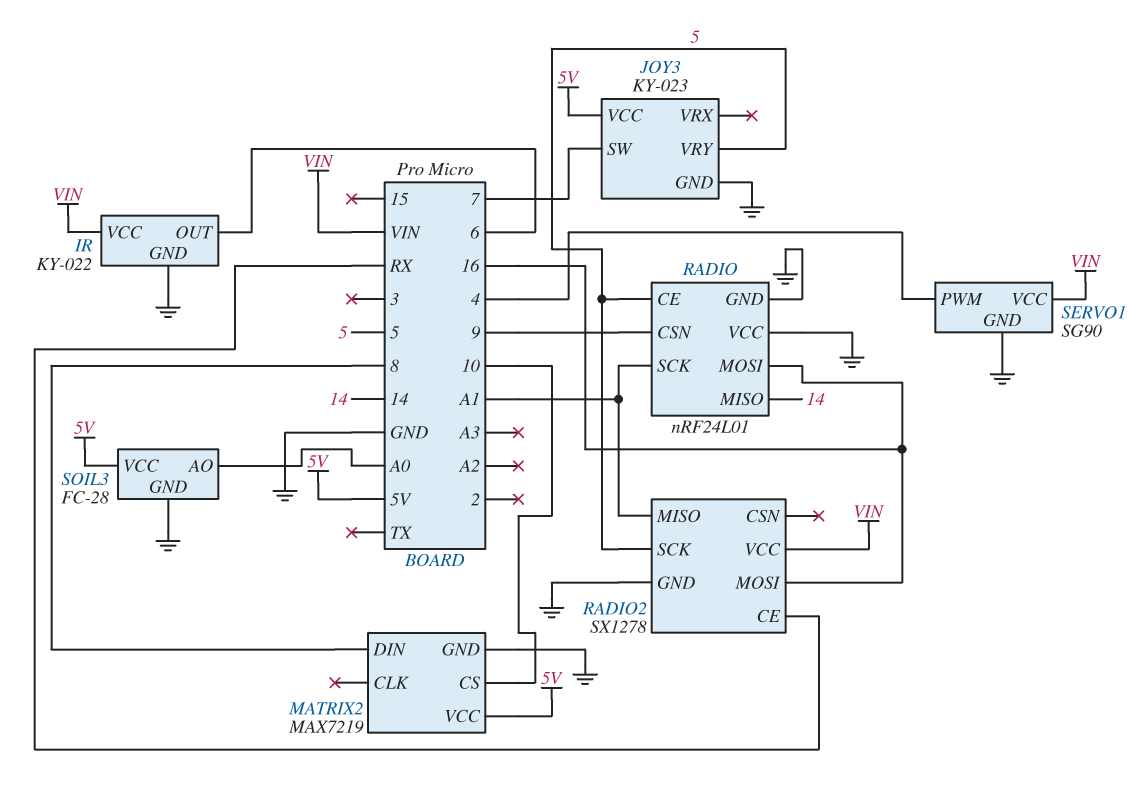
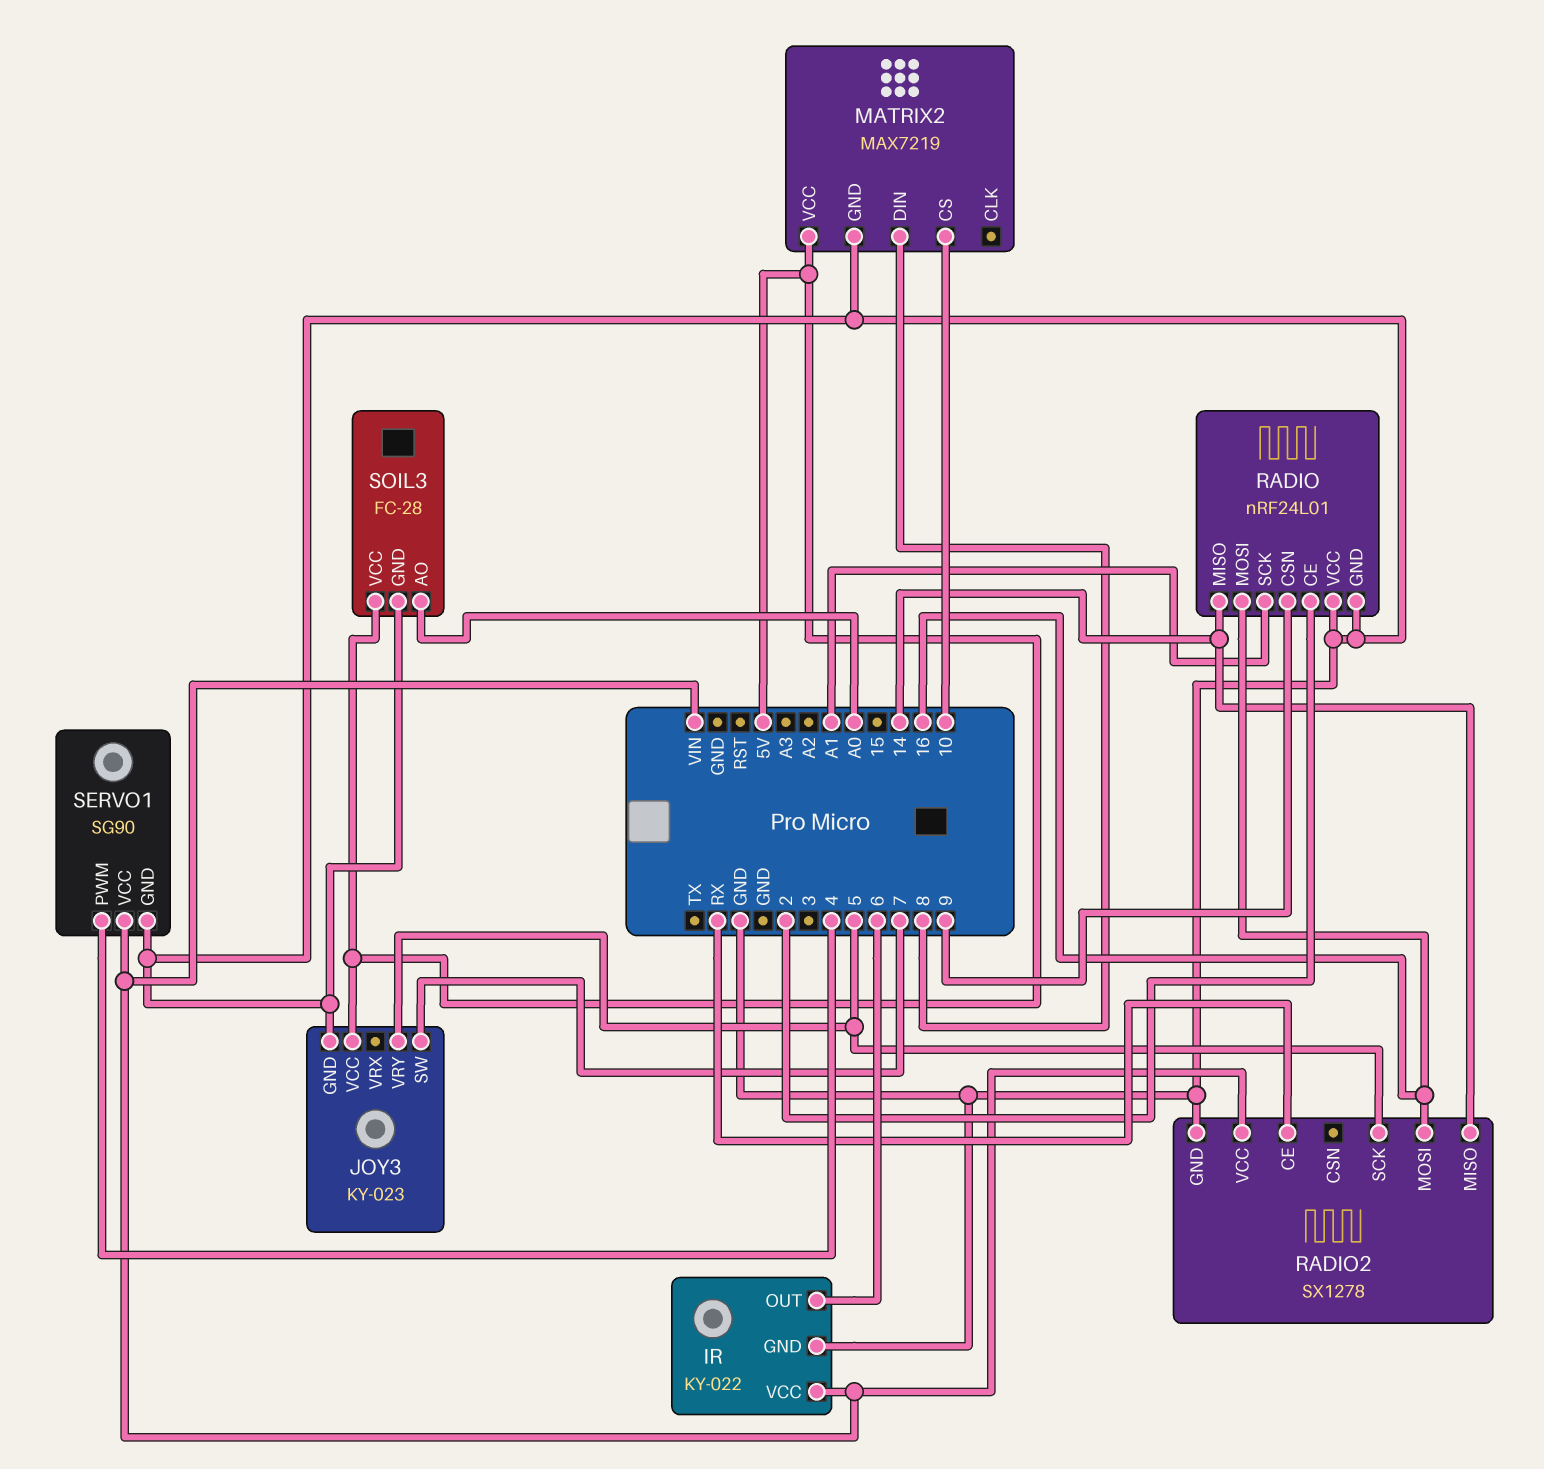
RADIO pin CE: 5 -> 2
RADIO2 pin MISO: A1 -> 14

